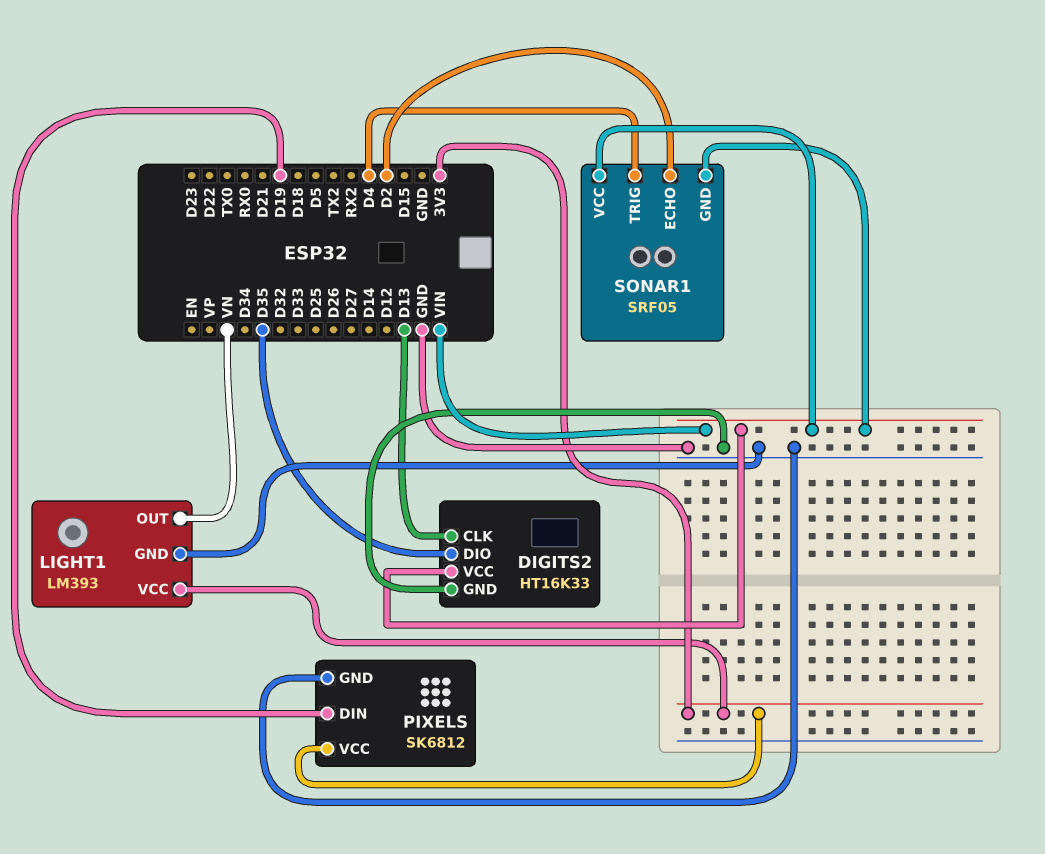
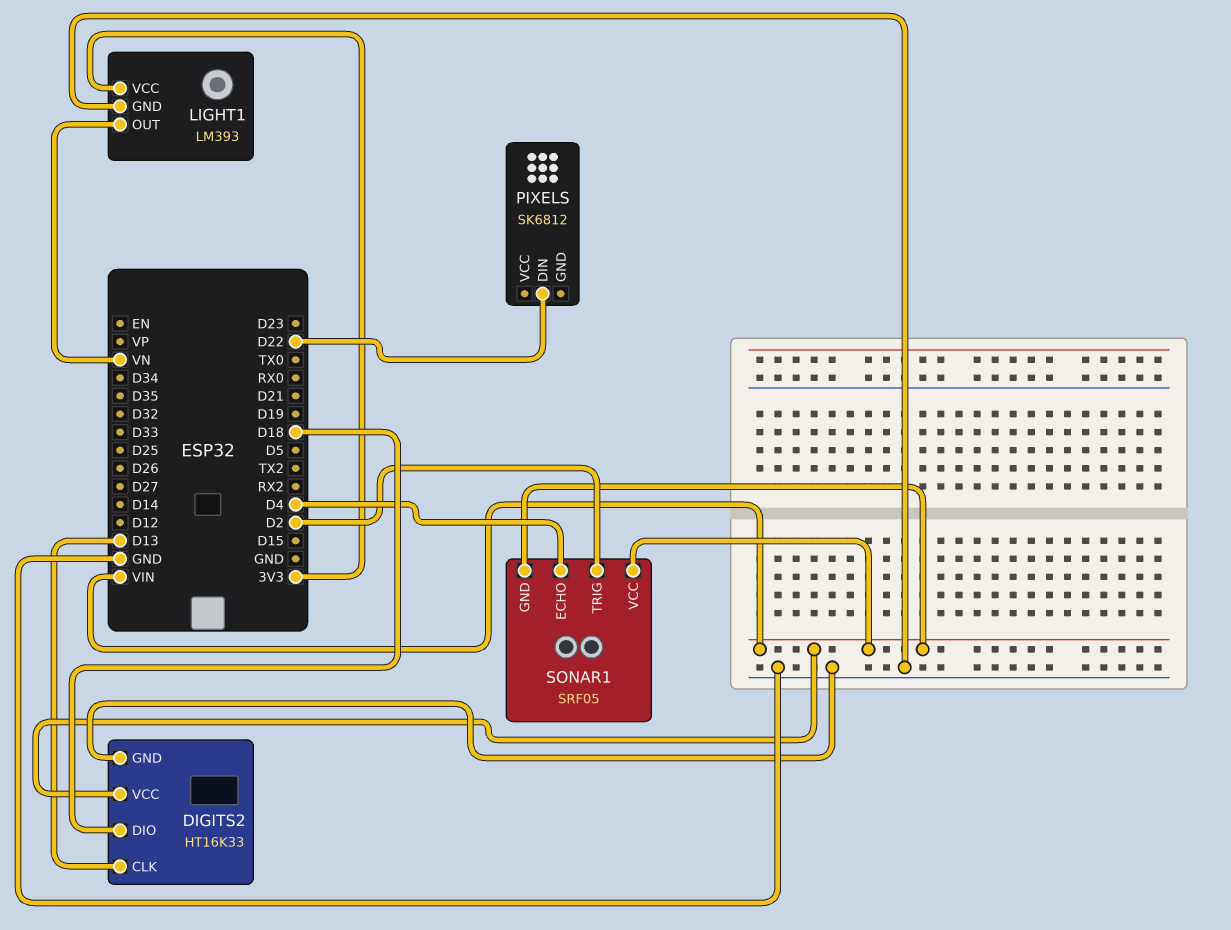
DIGITS2 pin DIO: D35 -> D18
PIXELS pin DIN: D19 -> D22
PIXELS pin GND: GND -> none
PIXELS pin VCC: 3V3 -> none
SONAR1 pin ECHO: D2 -> D4
SONAR1 pin TRIG: D4 -> D2

